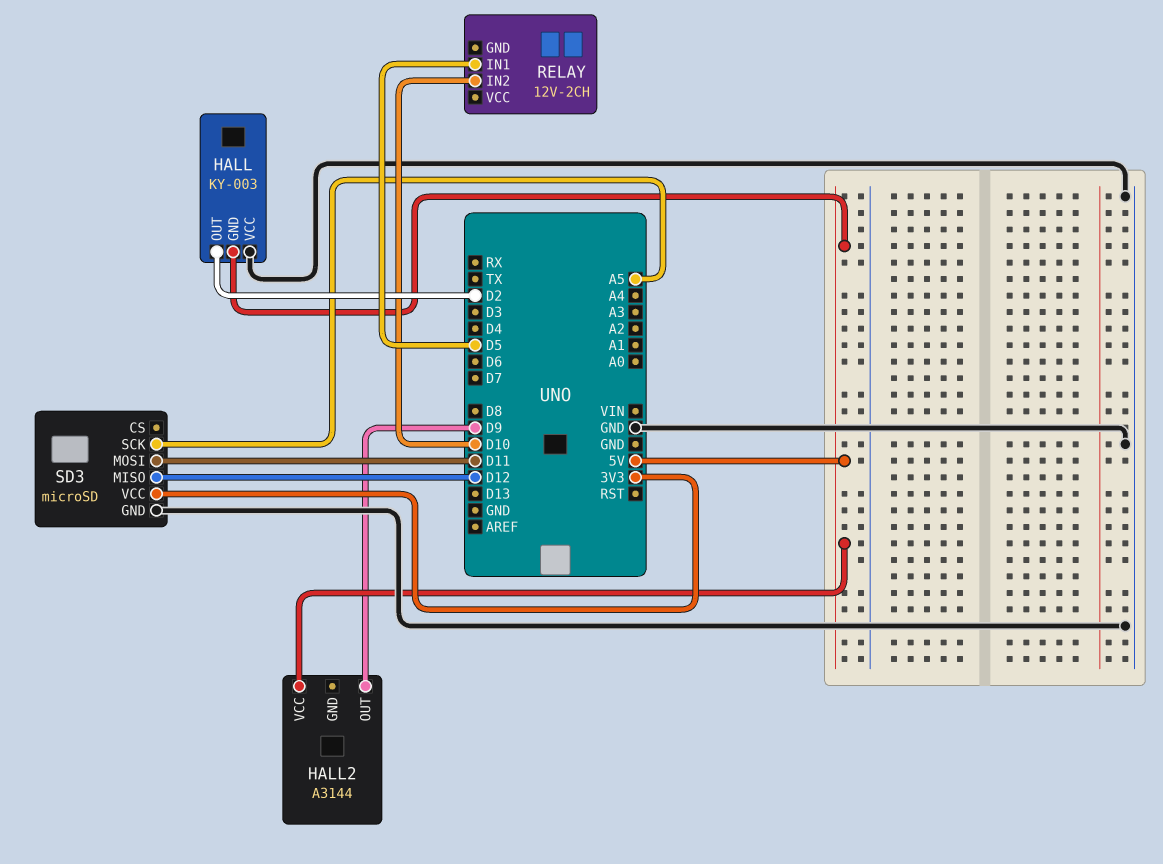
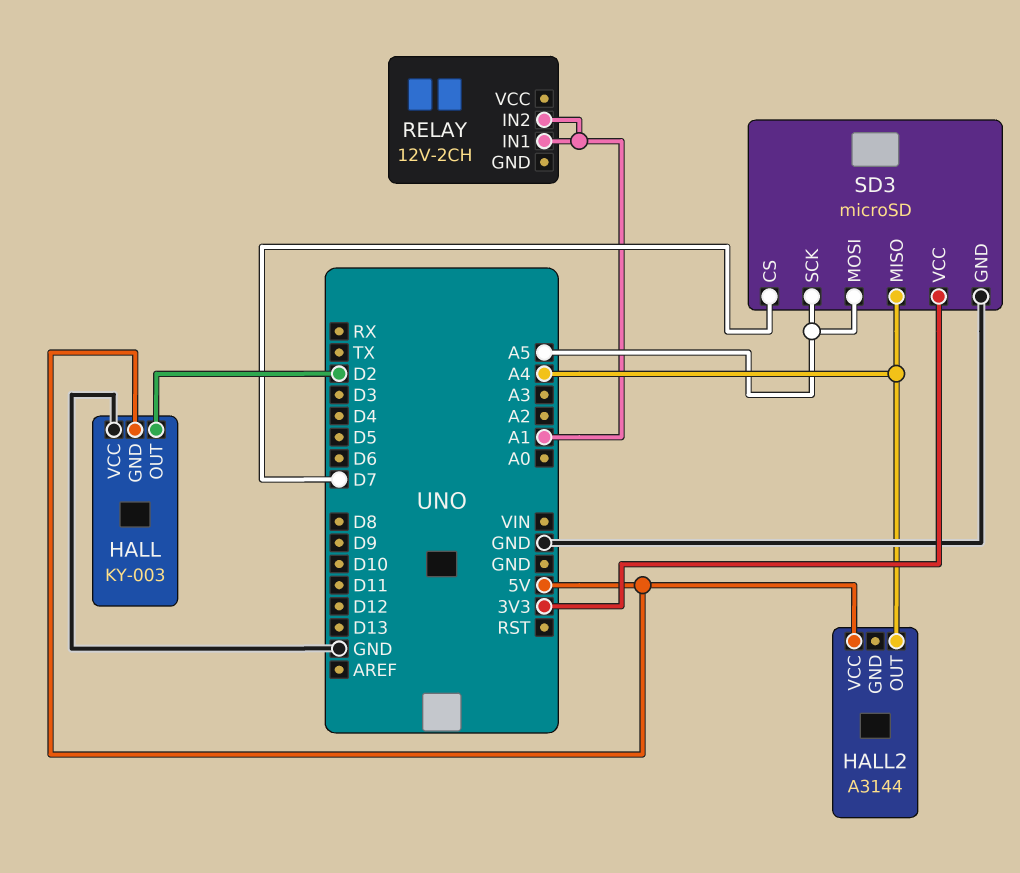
HALL2 pin OUT: D9 -> A4
RELAY pin IN1: D5 -> A1
RELAY pin IN2: D10 -> A1
SD3 pin CS: none -> D7
SD3 pin MISO: D12 -> A4
SD3 pin MOSI: D11 -> A5

